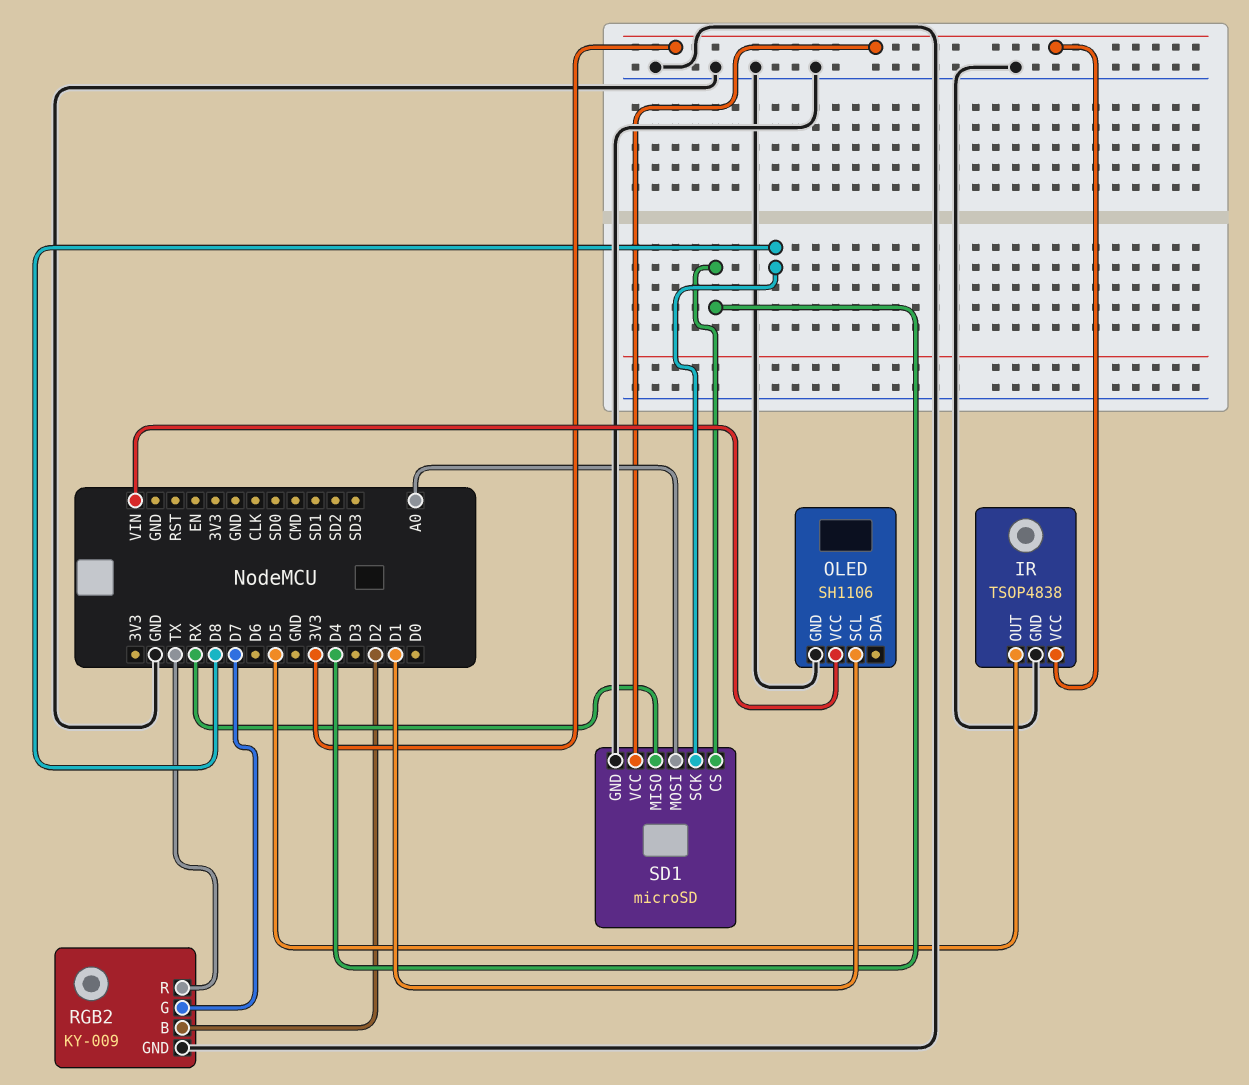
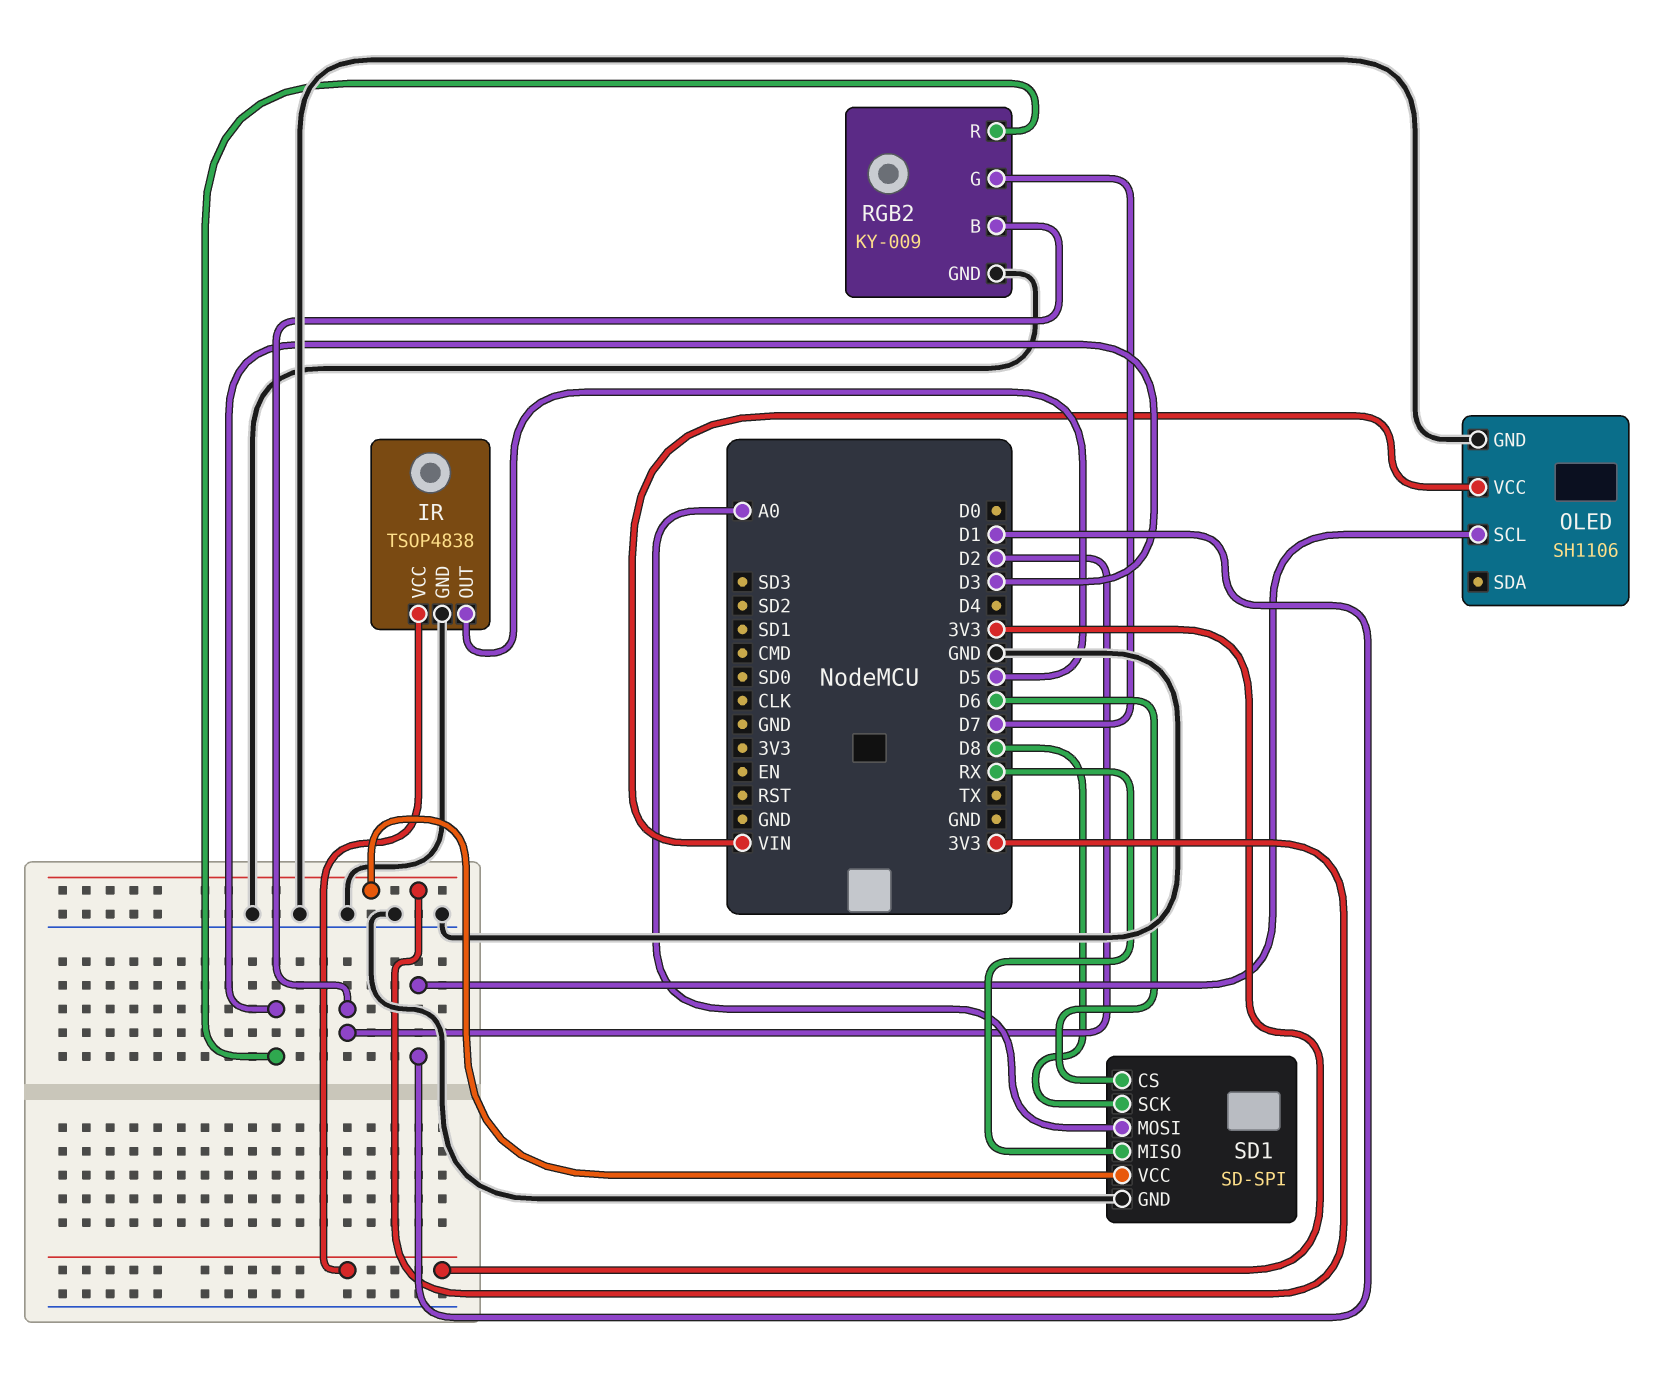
RGB2 pin R: TX -> D3
SD1: microSD -> SD-SPI
SD1 pin CS: D4 -> D6

